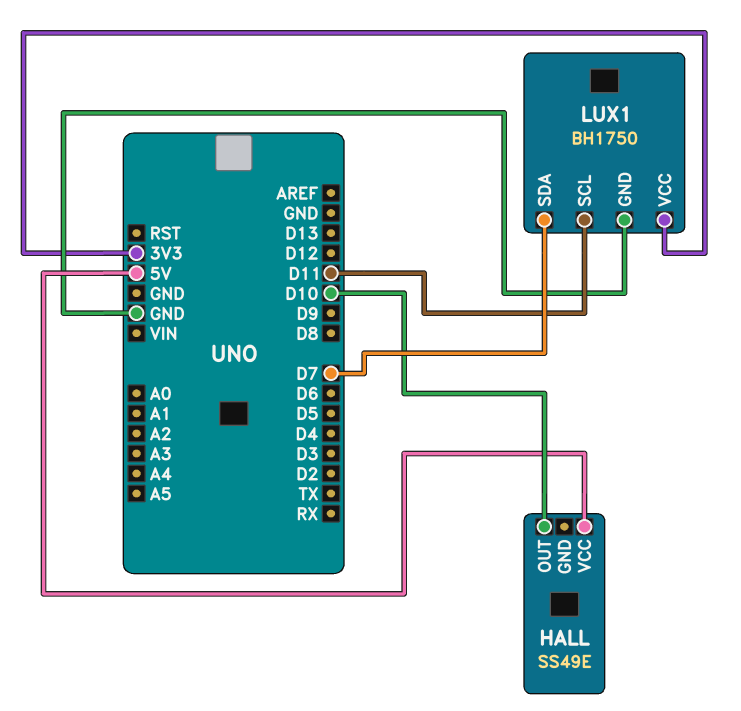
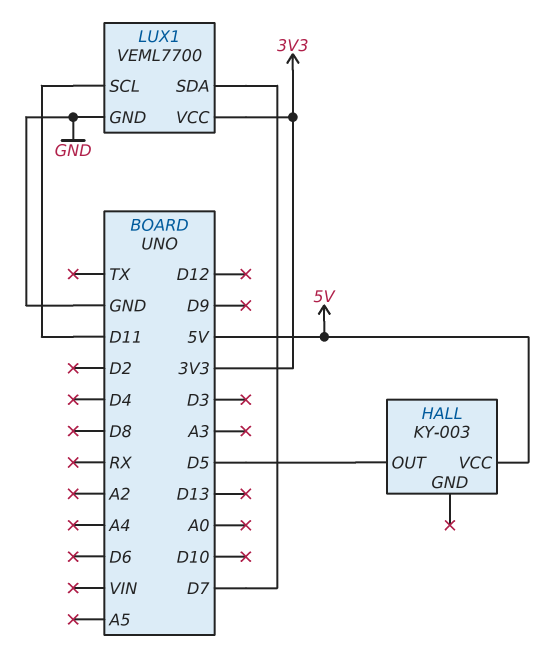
HALL: SS49E -> KY-003
HALL pin OUT: D10 -> D5
LUX1: BH1750 -> VEML7700

